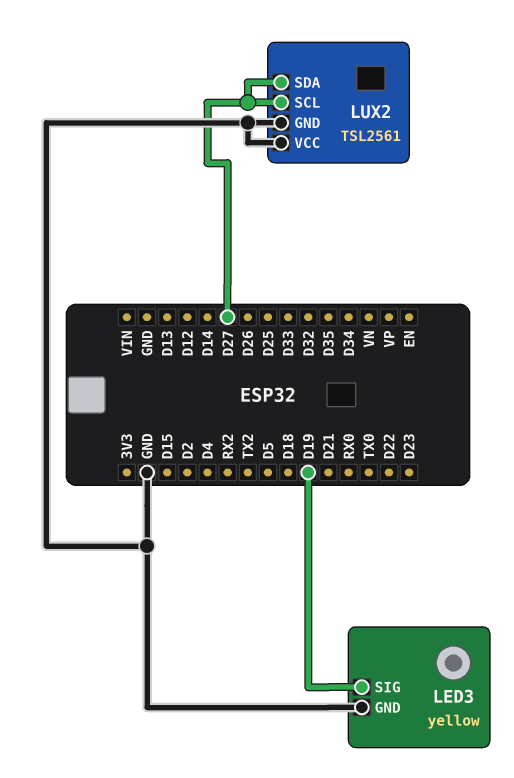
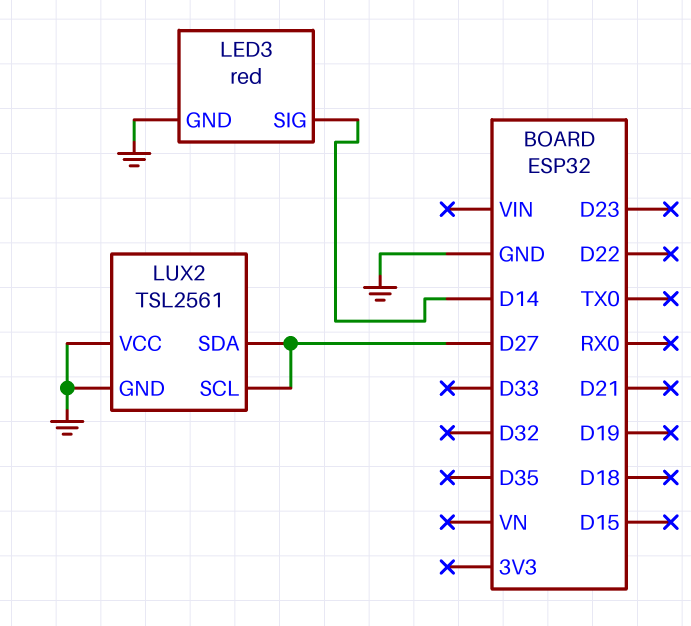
LED3: yellow -> red
LED3 pin SIG: D19 -> D14

